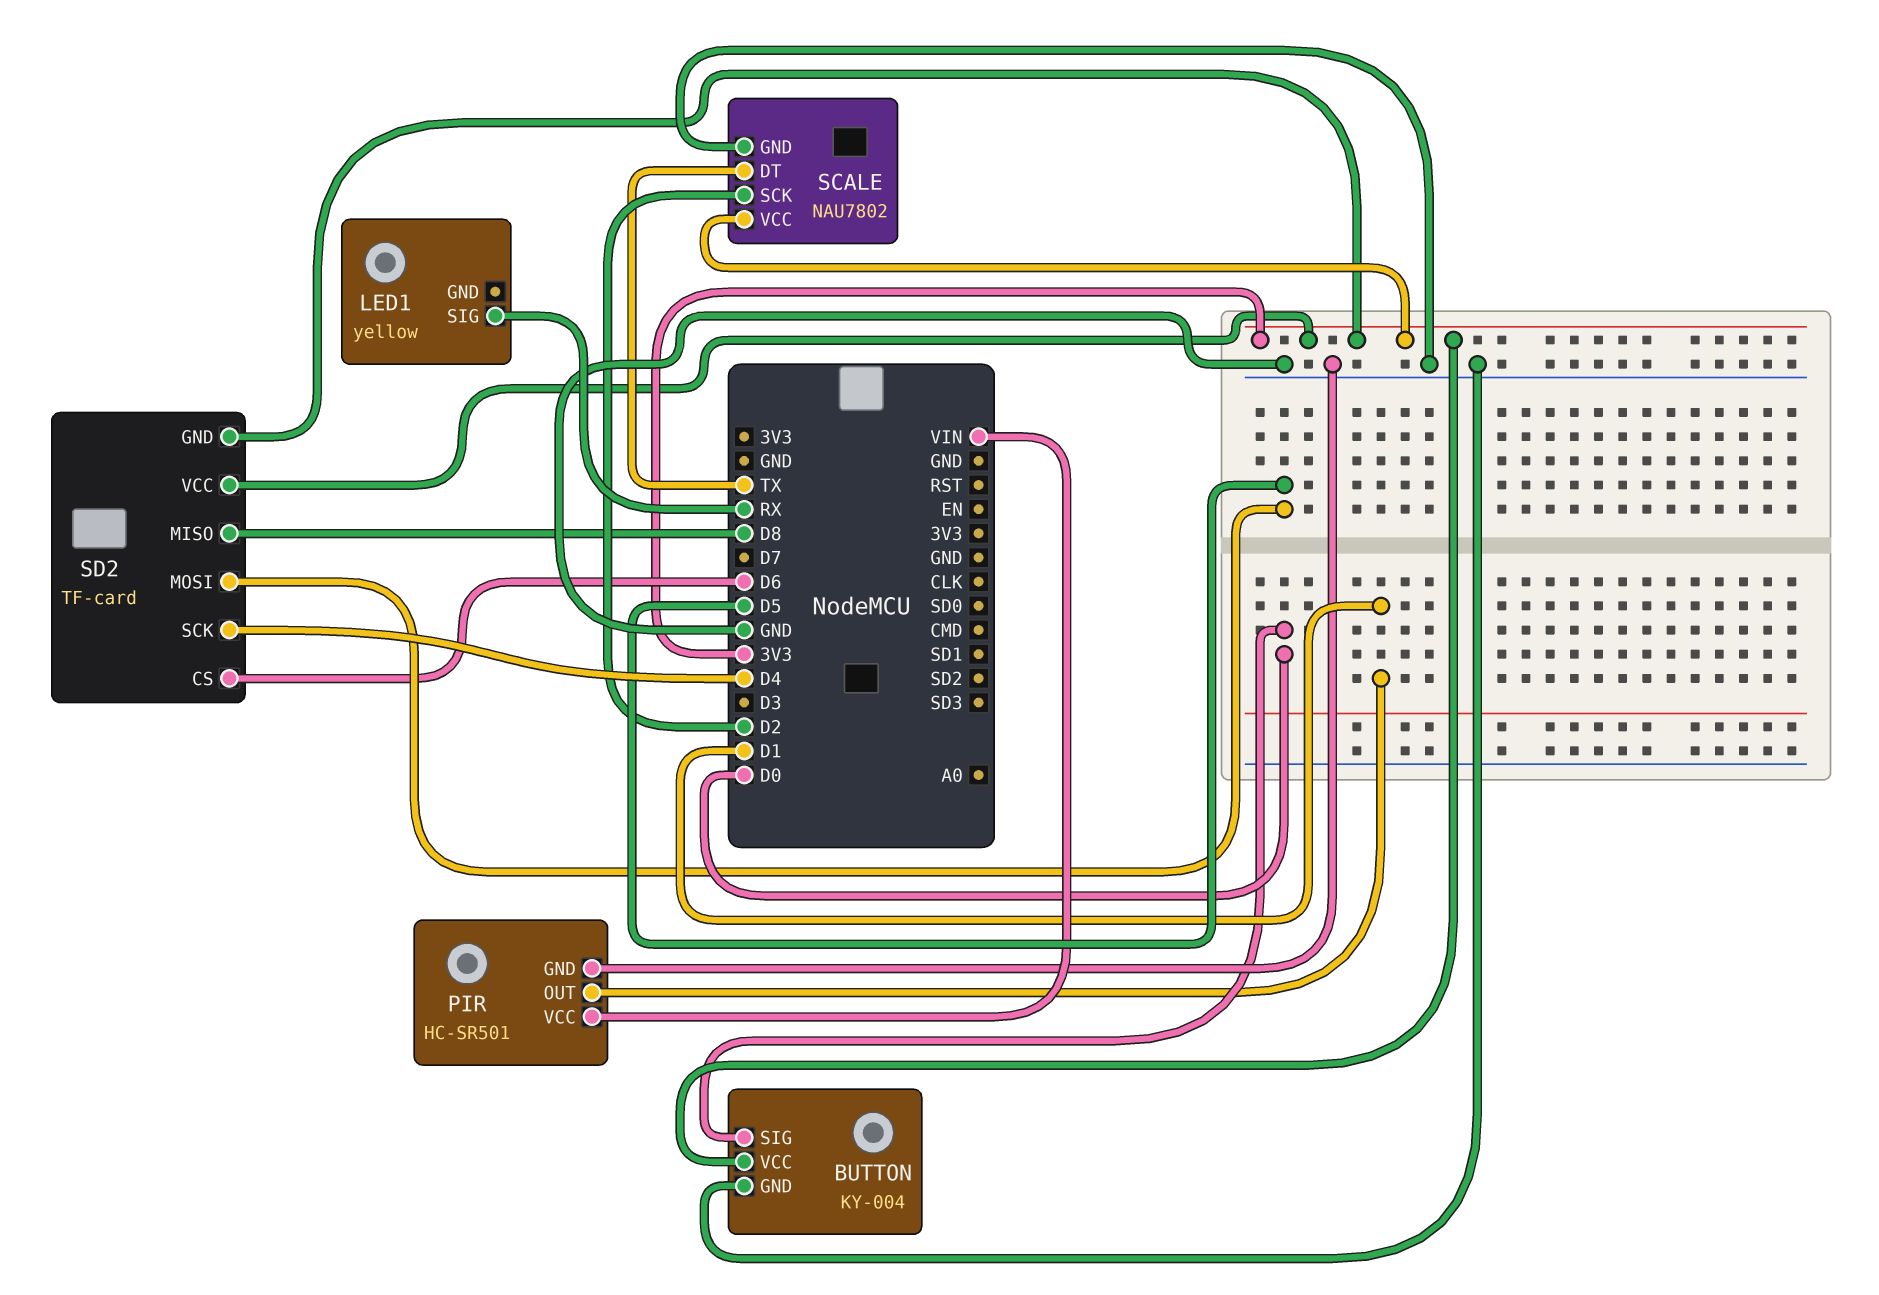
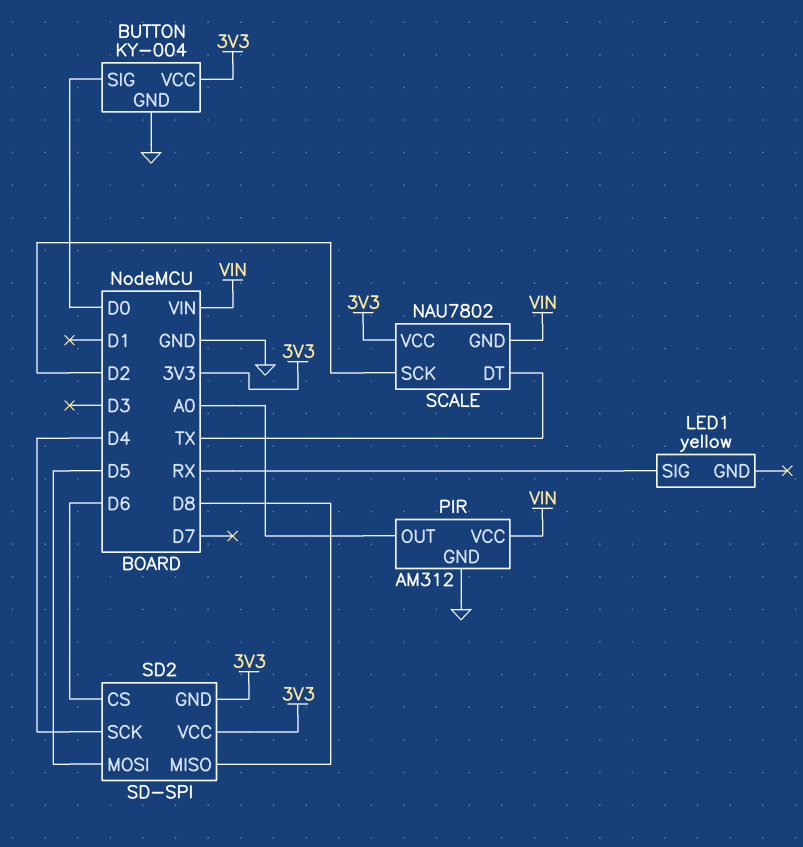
PIR: HC-SR501 -> AM312
PIR pin OUT: D1 -> A0
SCALE pin GND: GND -> VIN
SD2: TF-card -> SD-SPI

